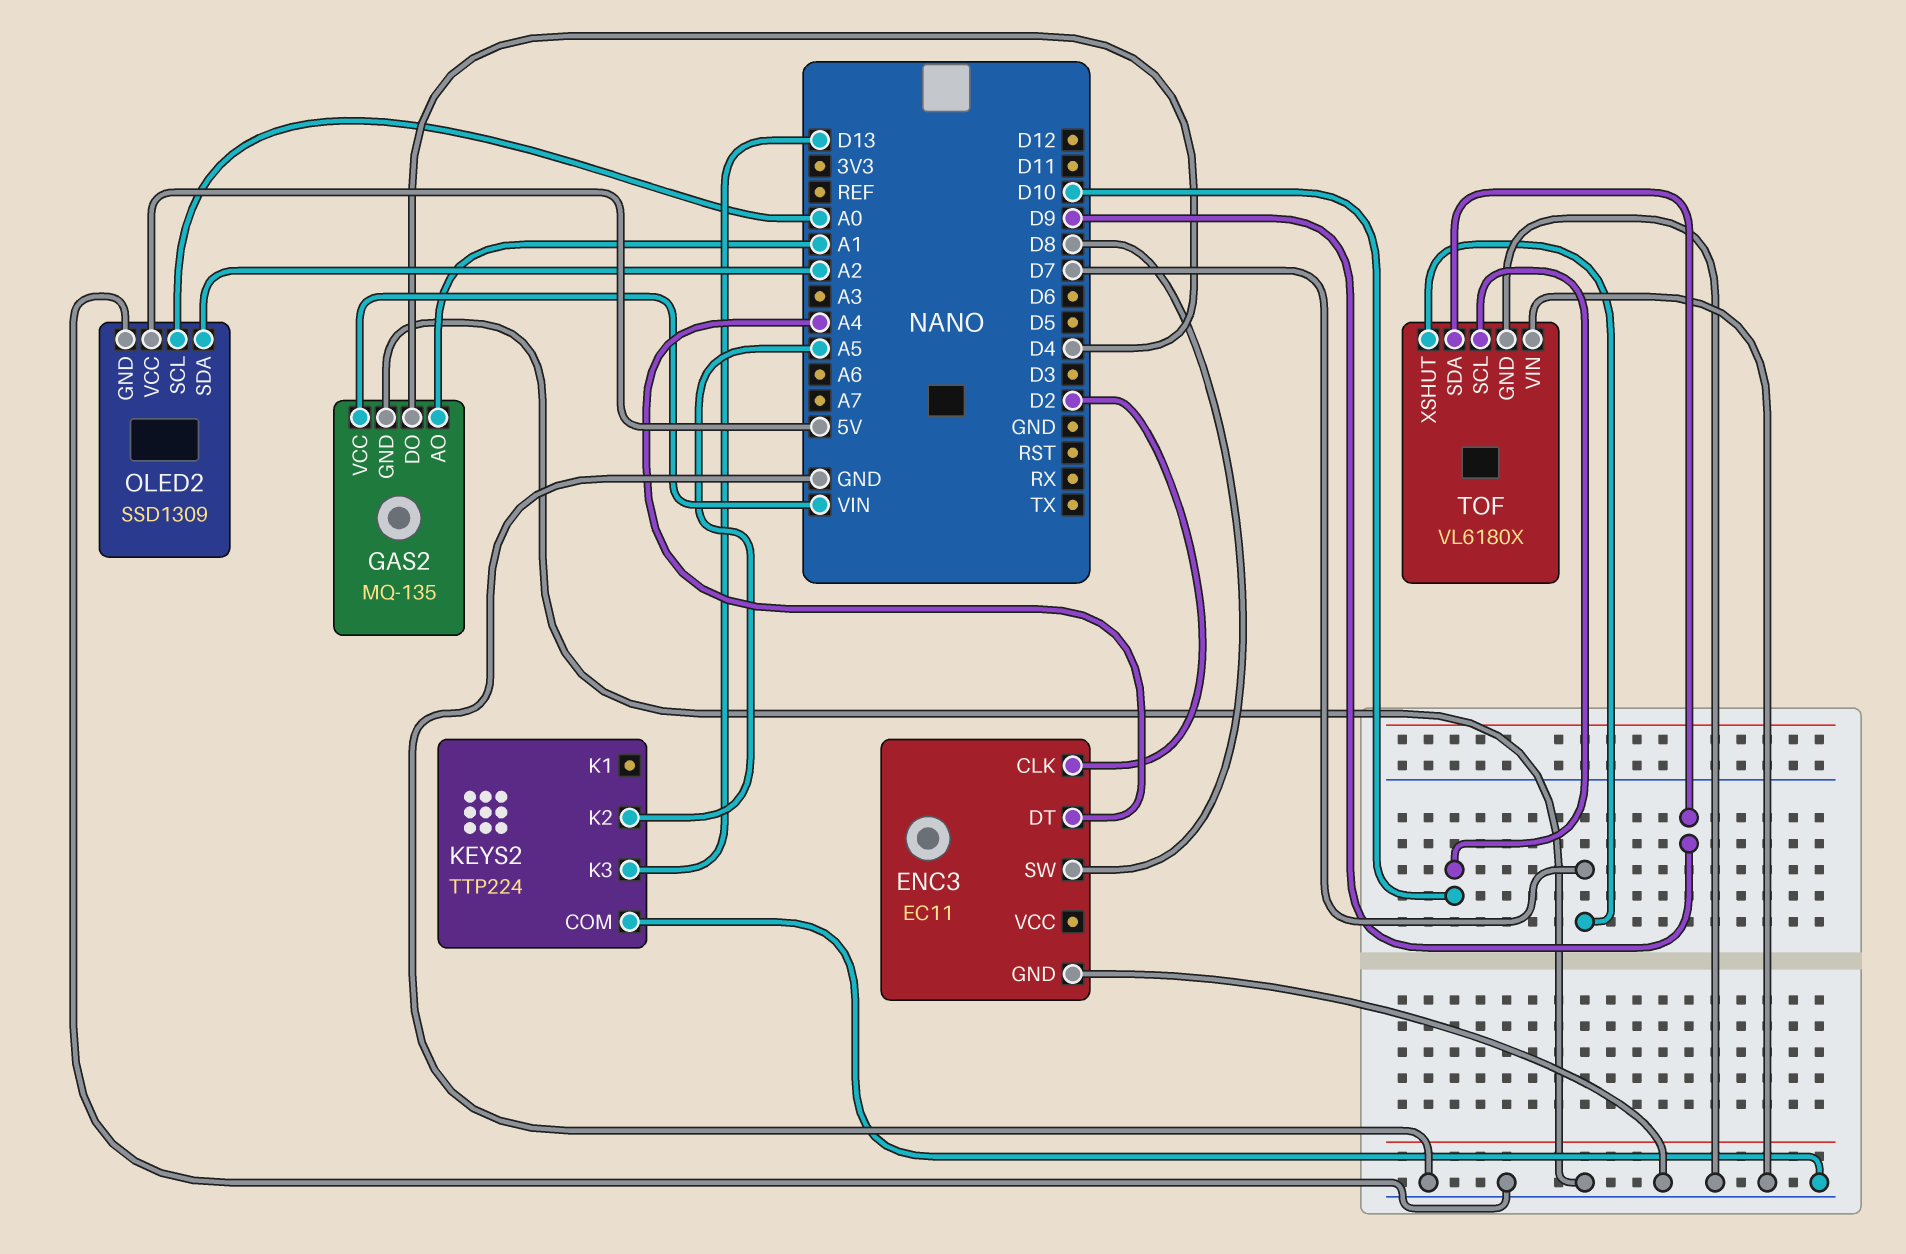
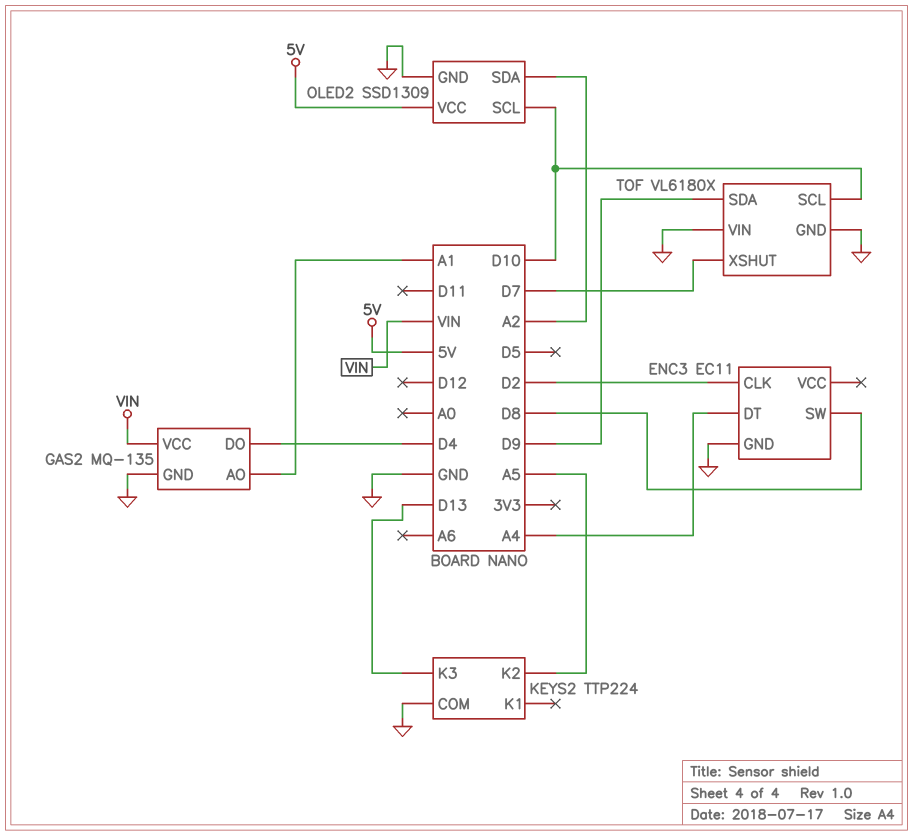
OLED2 pin SCL: A0 -> D10

